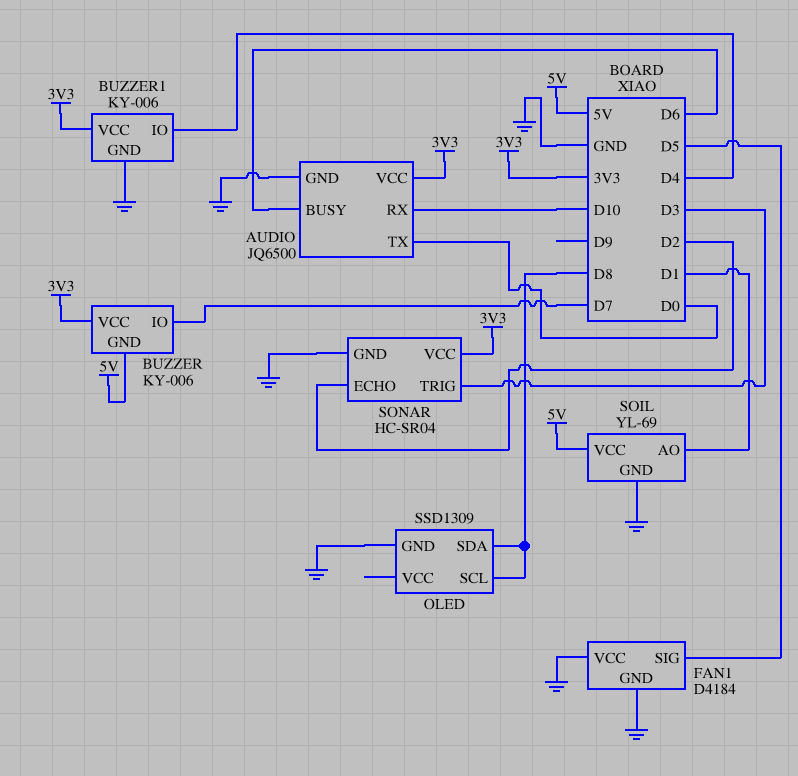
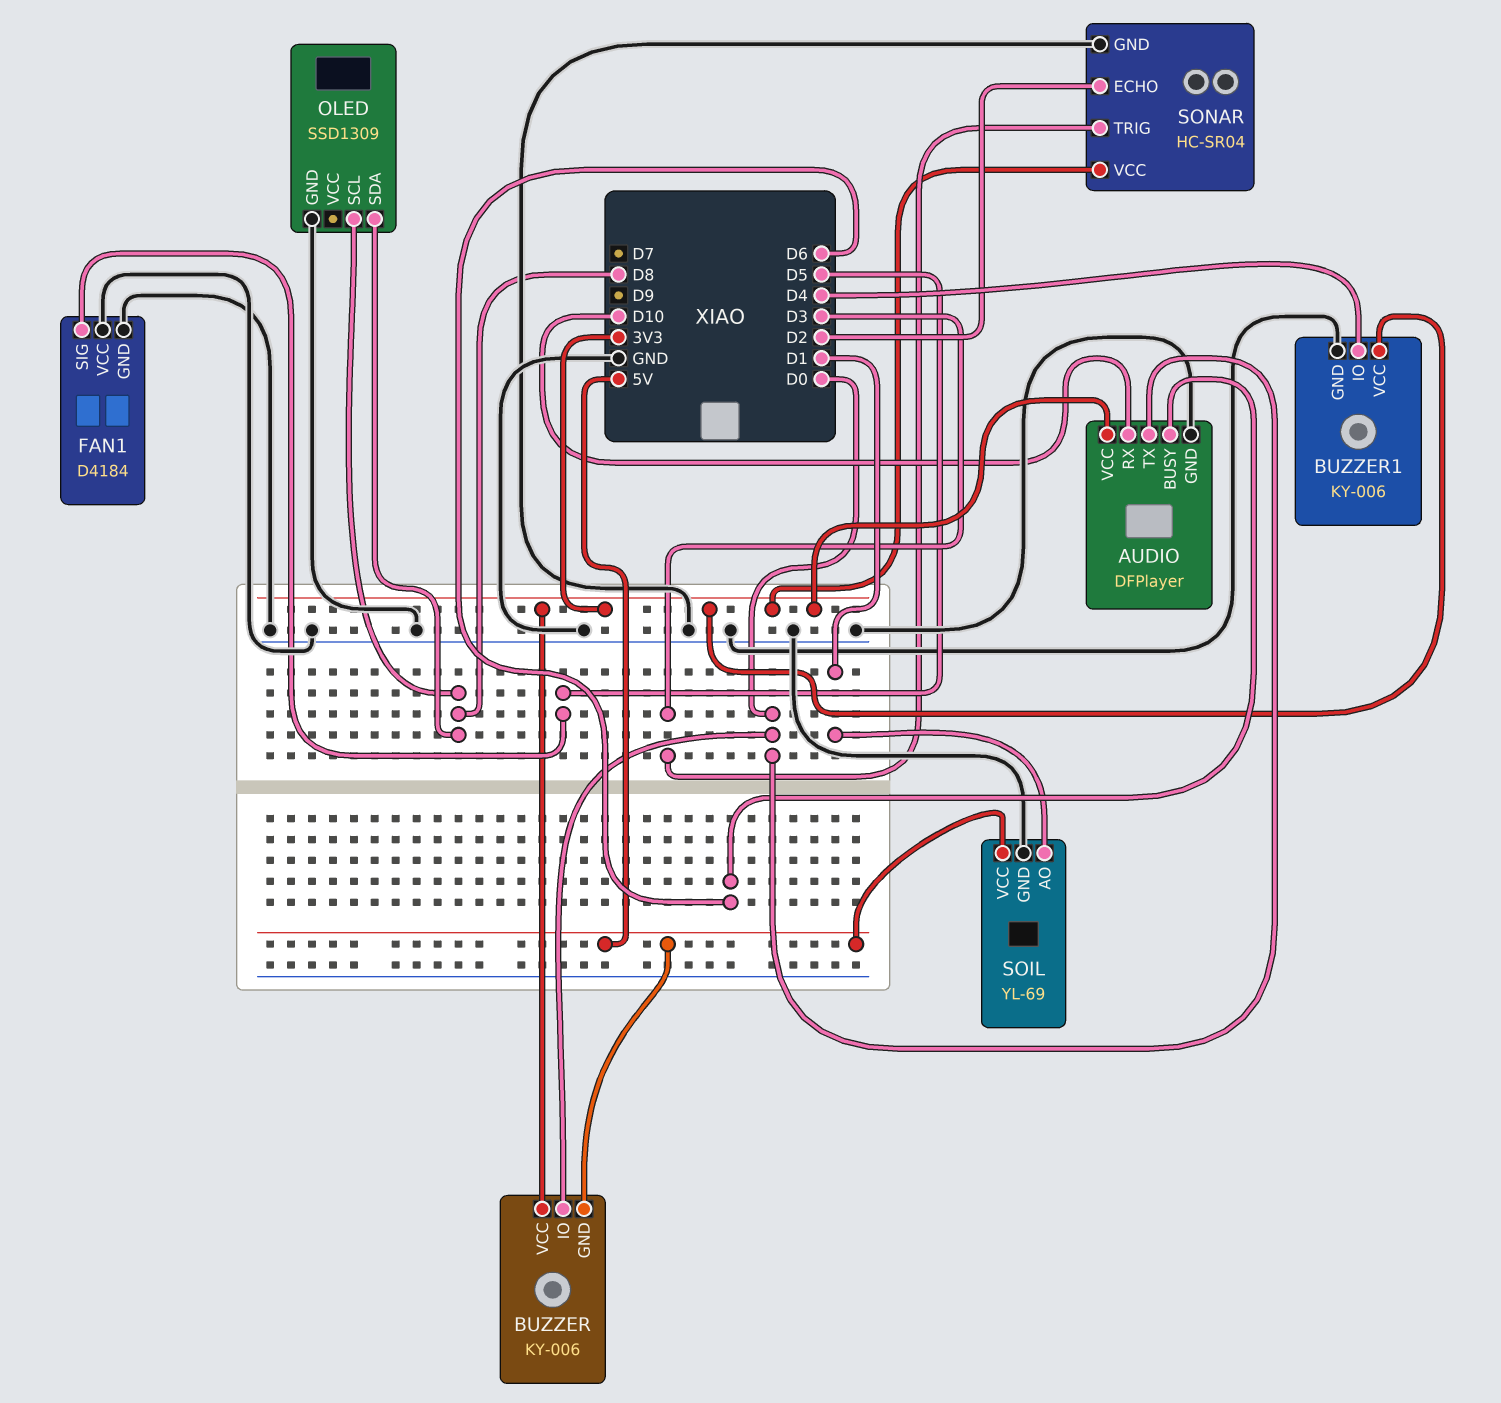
AUDIO: JQ6500 -> DFPlayer
BUZZER pin IO: D7 -> D0

